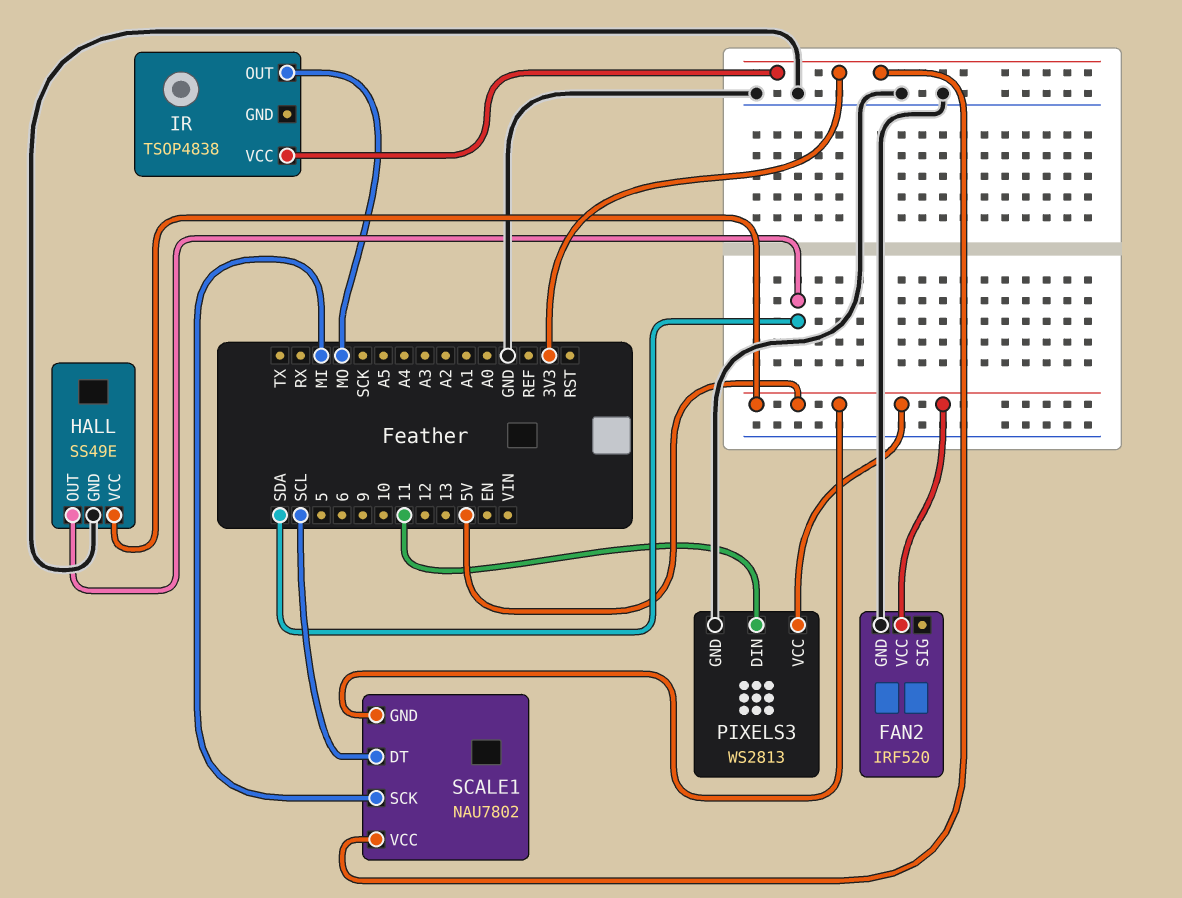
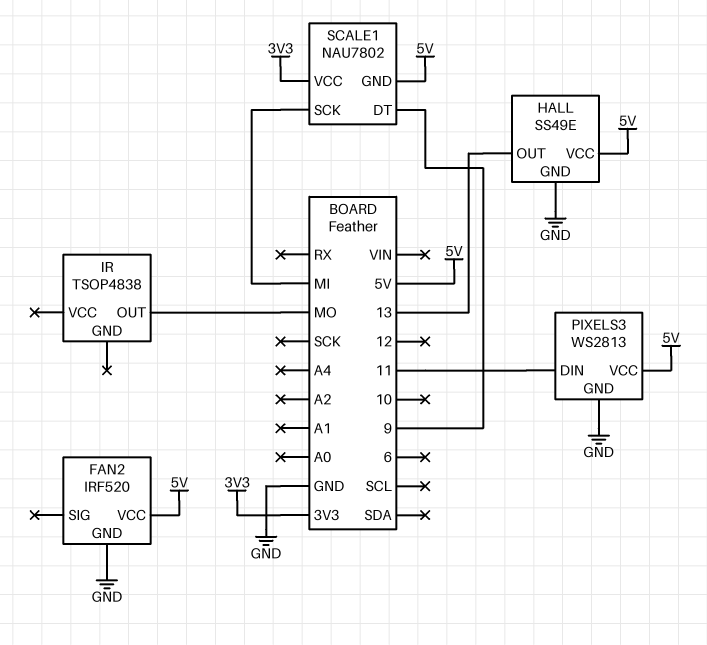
HALL pin OUT: SDA -> 13
IR pin VCC: 3V3 -> none
SCALE1 pin DT: SCL -> 9

